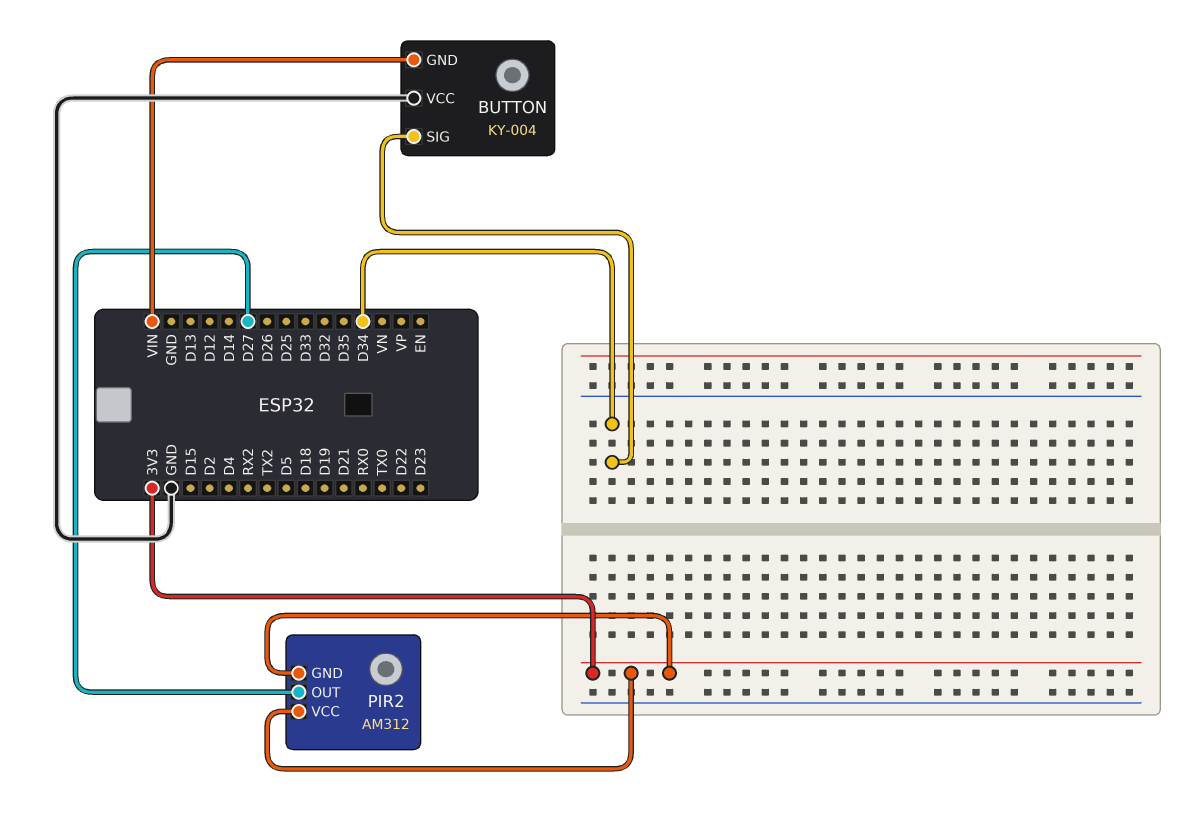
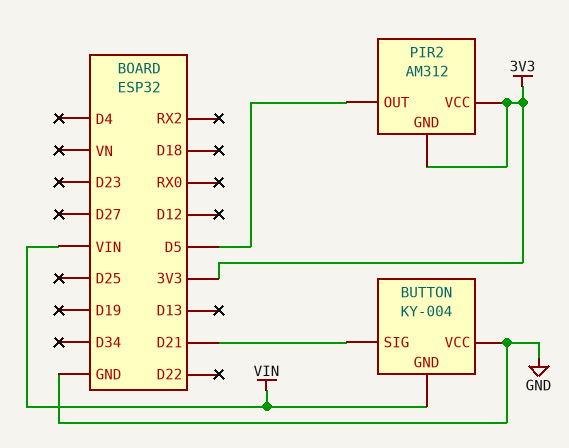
BUTTON pin SIG: D34 -> D21
PIR2 pin OUT: D27 -> D5

